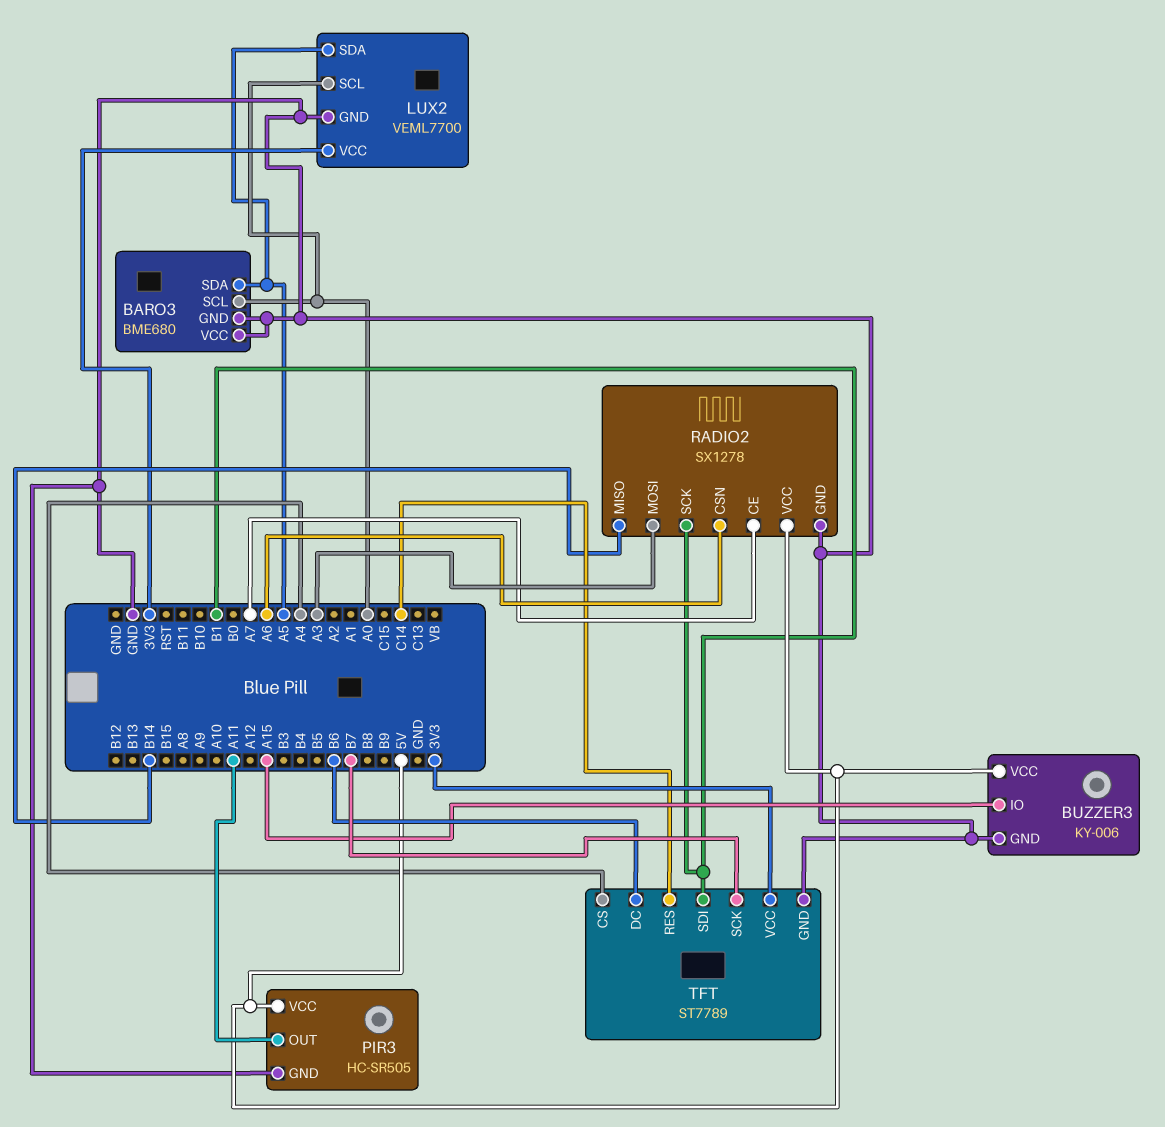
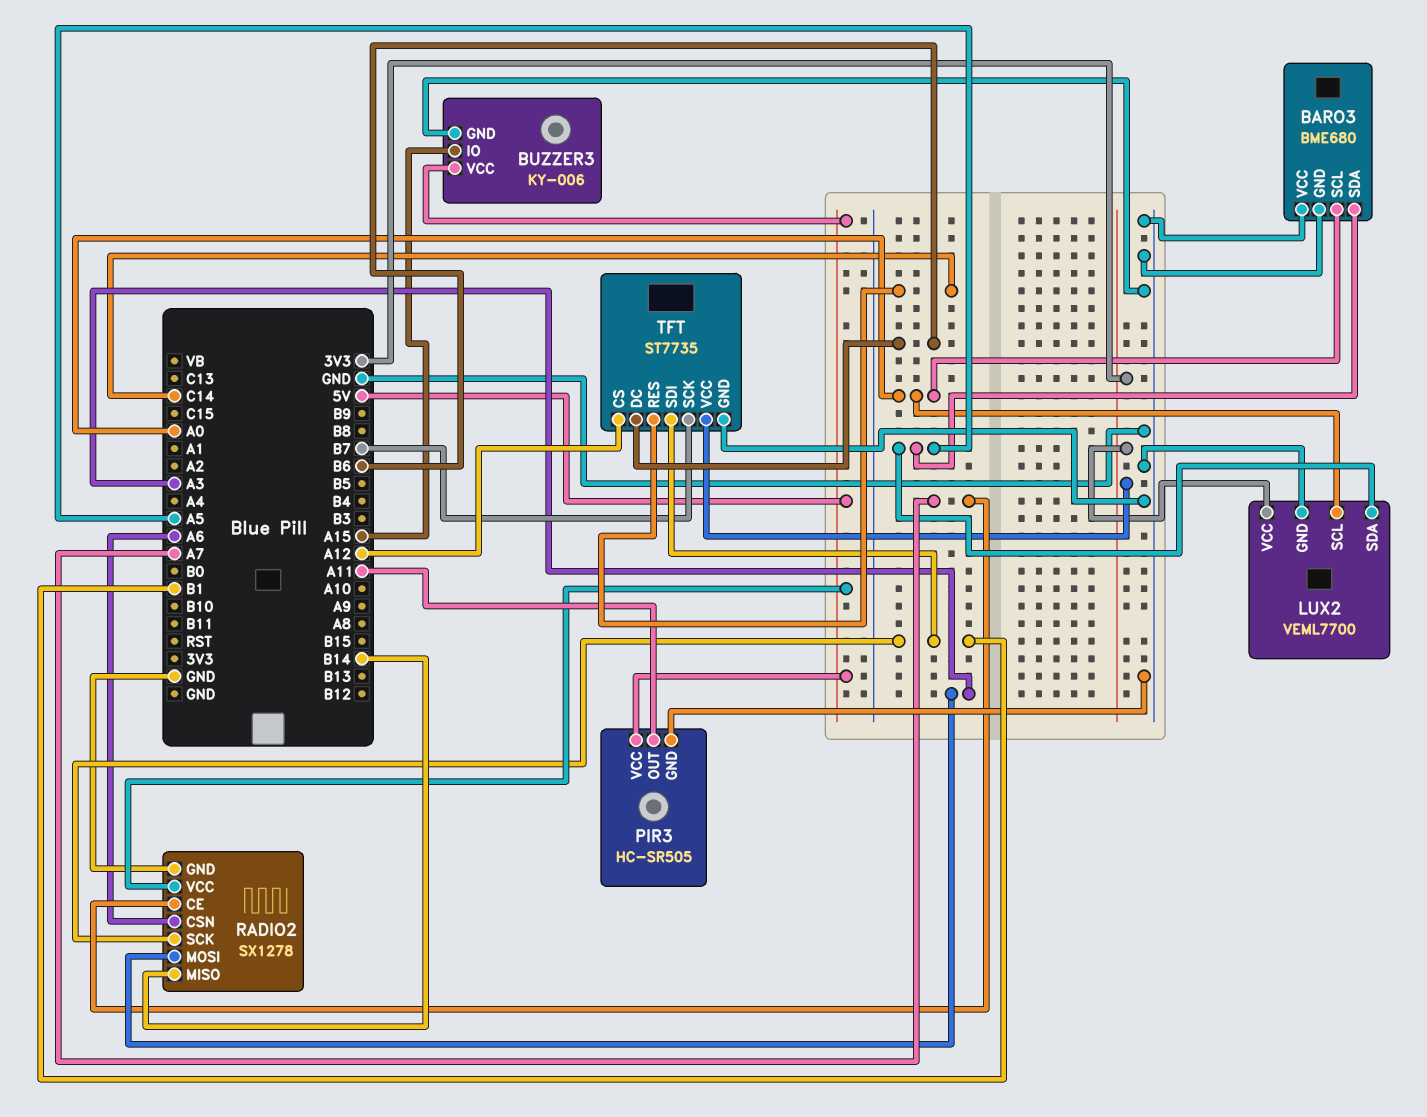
TFT: ST7789 -> ST7735
TFT pin CS: A4 -> A12

